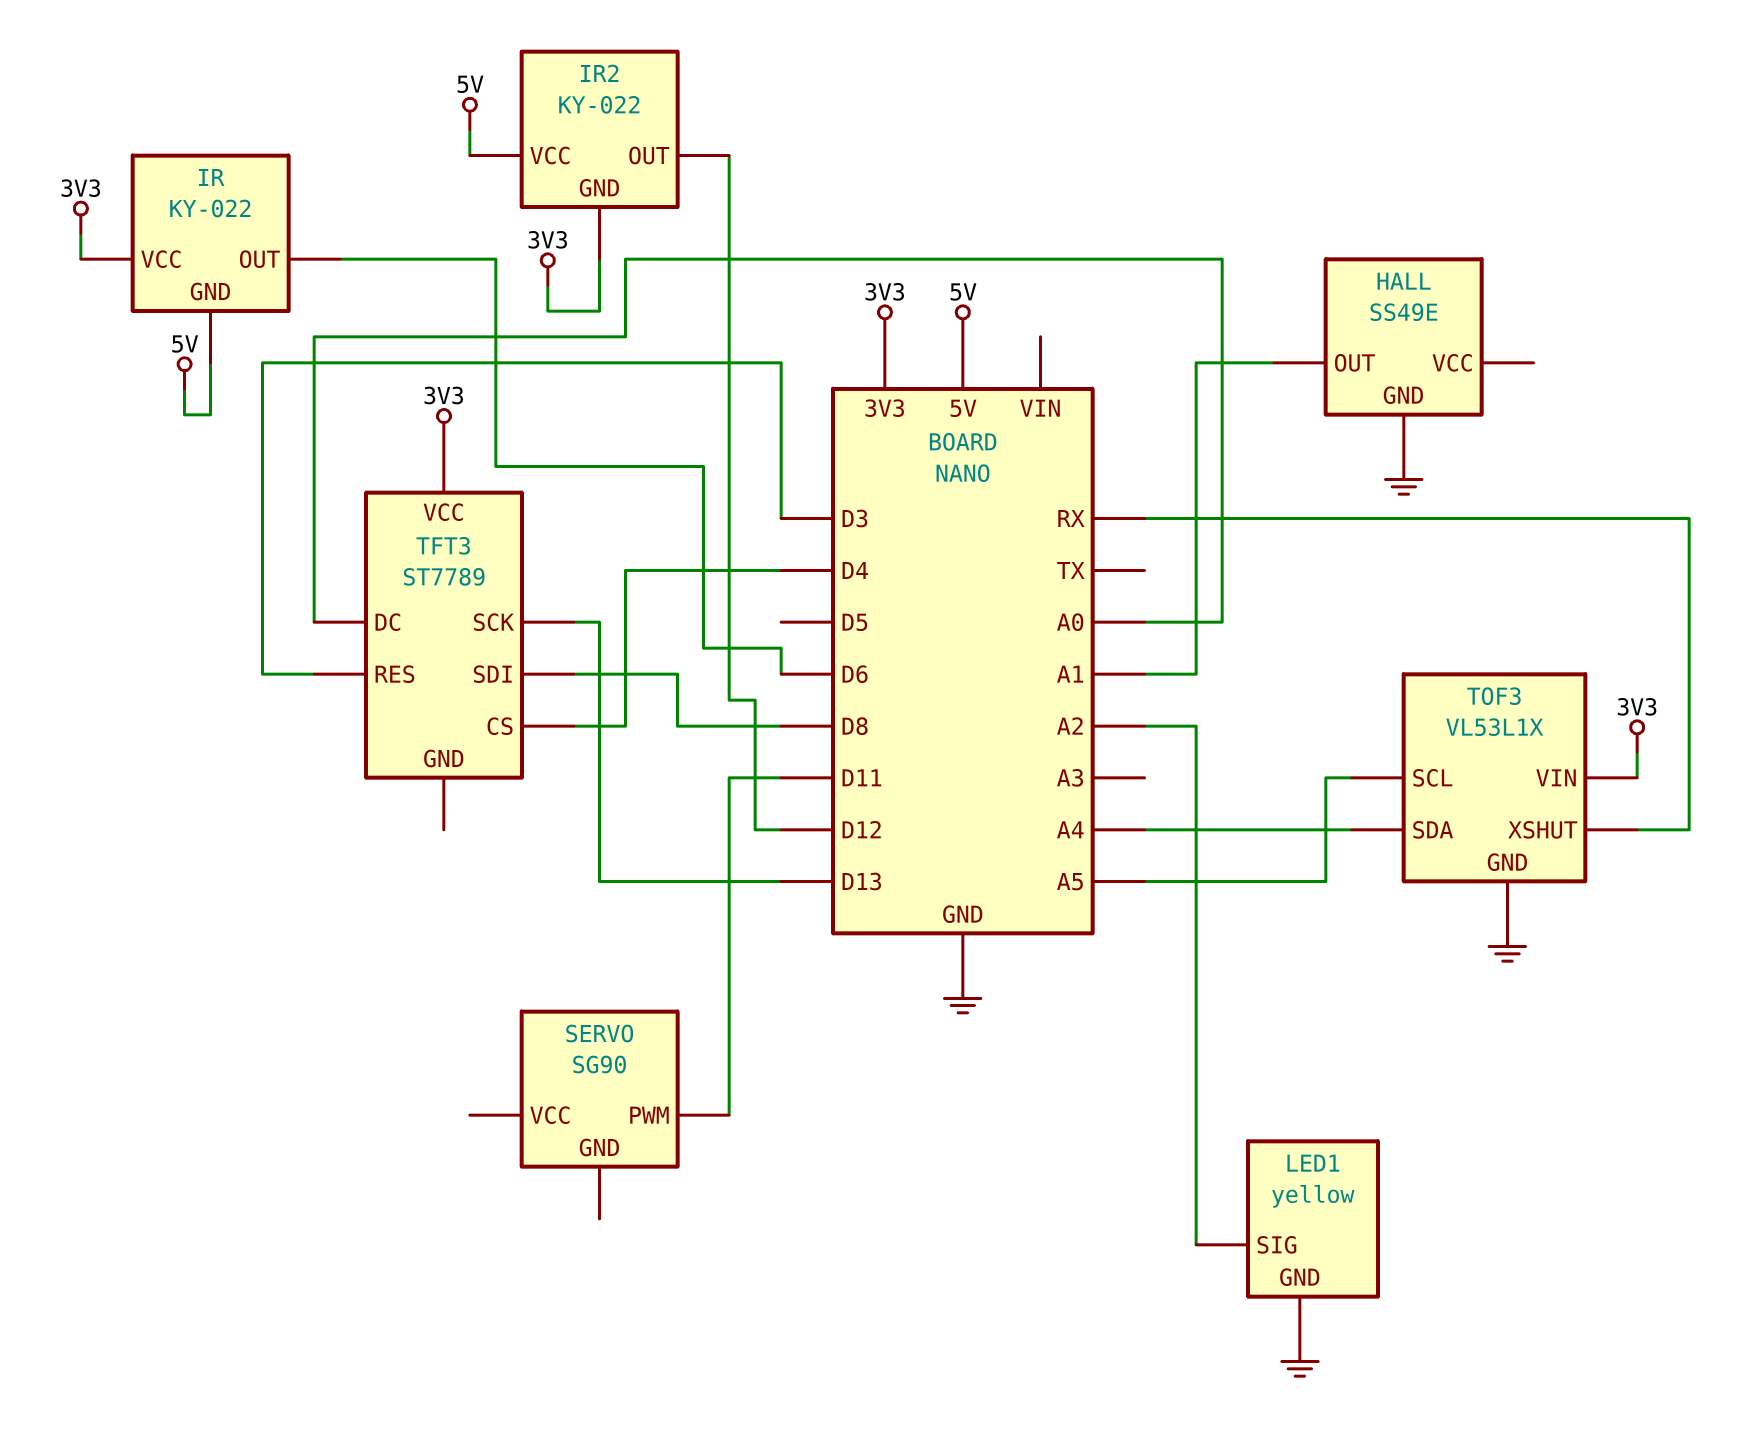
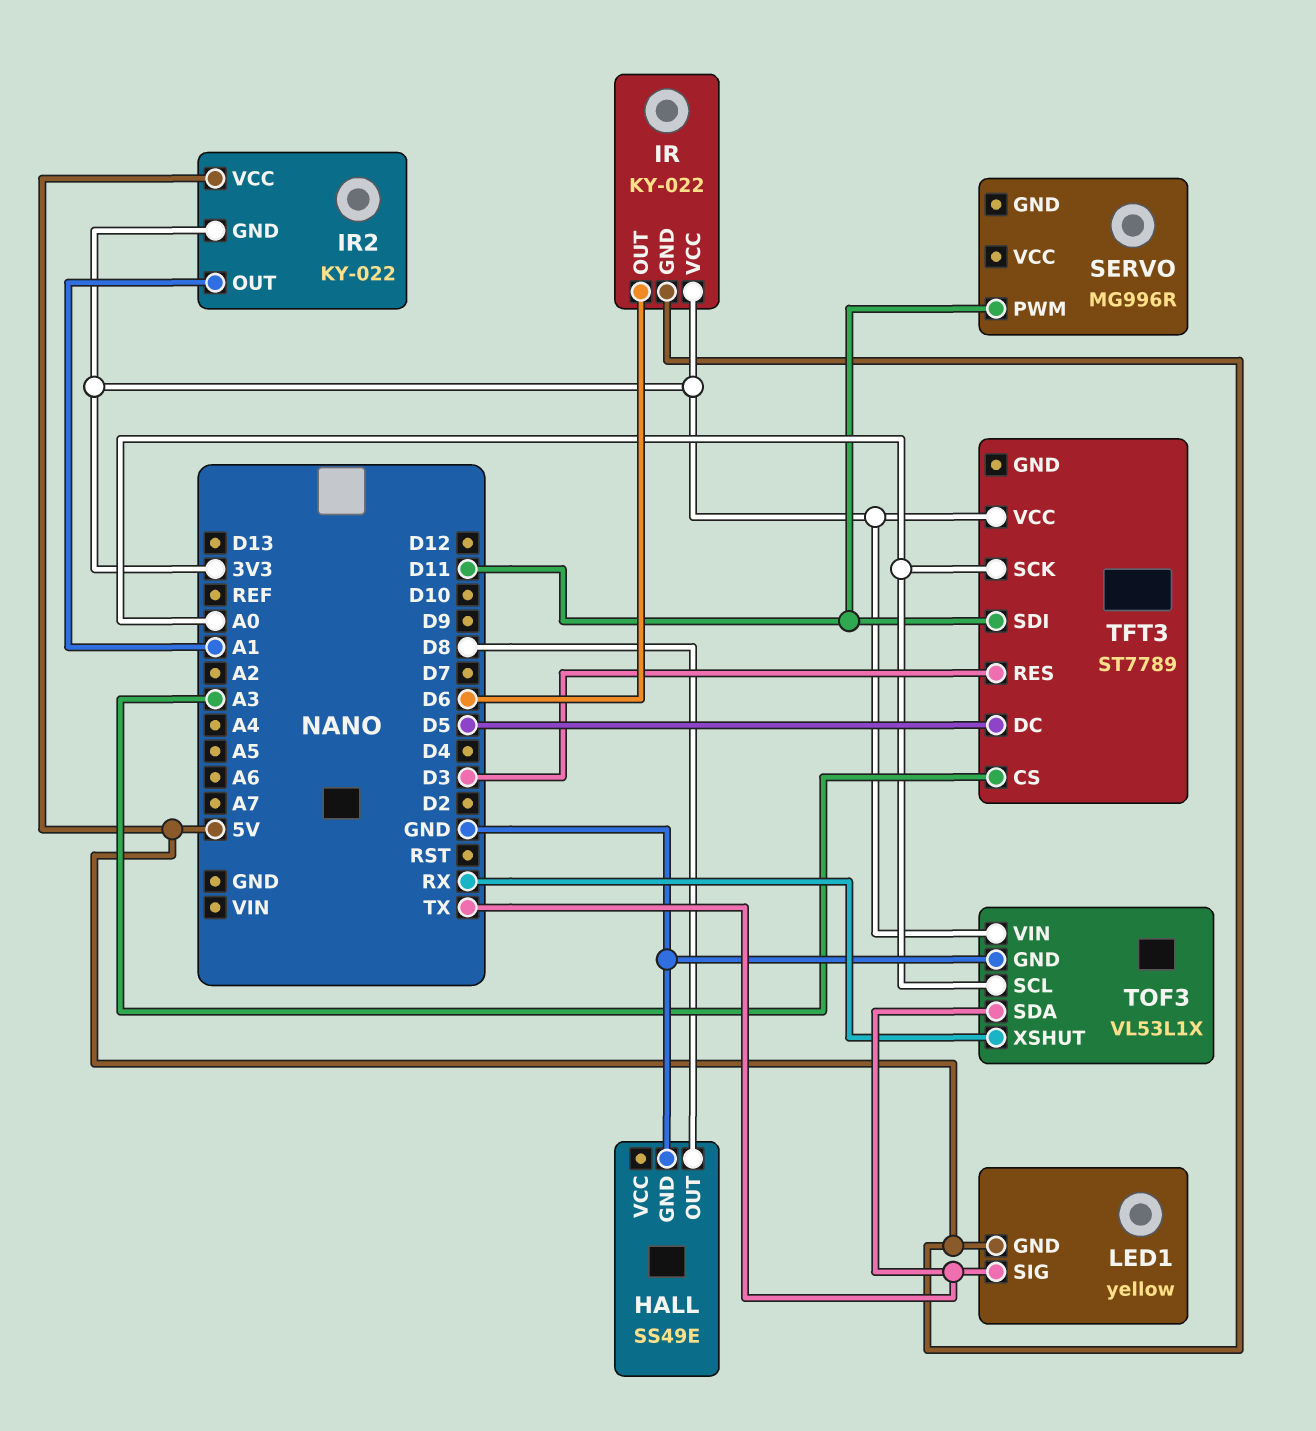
HALL pin OUT: A1 -> D8
IR2 pin OUT: D12 -> A1
LED1 pin GND: GND -> 5V
LED1 pin SIG: A2 -> TX
SERVO: SG90 -> MG996R
TFT3 pin CS: D4 -> A3
TFT3 pin DC: A0 -> D5
TFT3 pin SCK: D13 -> A0
TFT3 pin SDI: D8 -> D11
TOF3 pin SCL: A5 -> A0
TOF3 pin SDA: A4 -> TX

